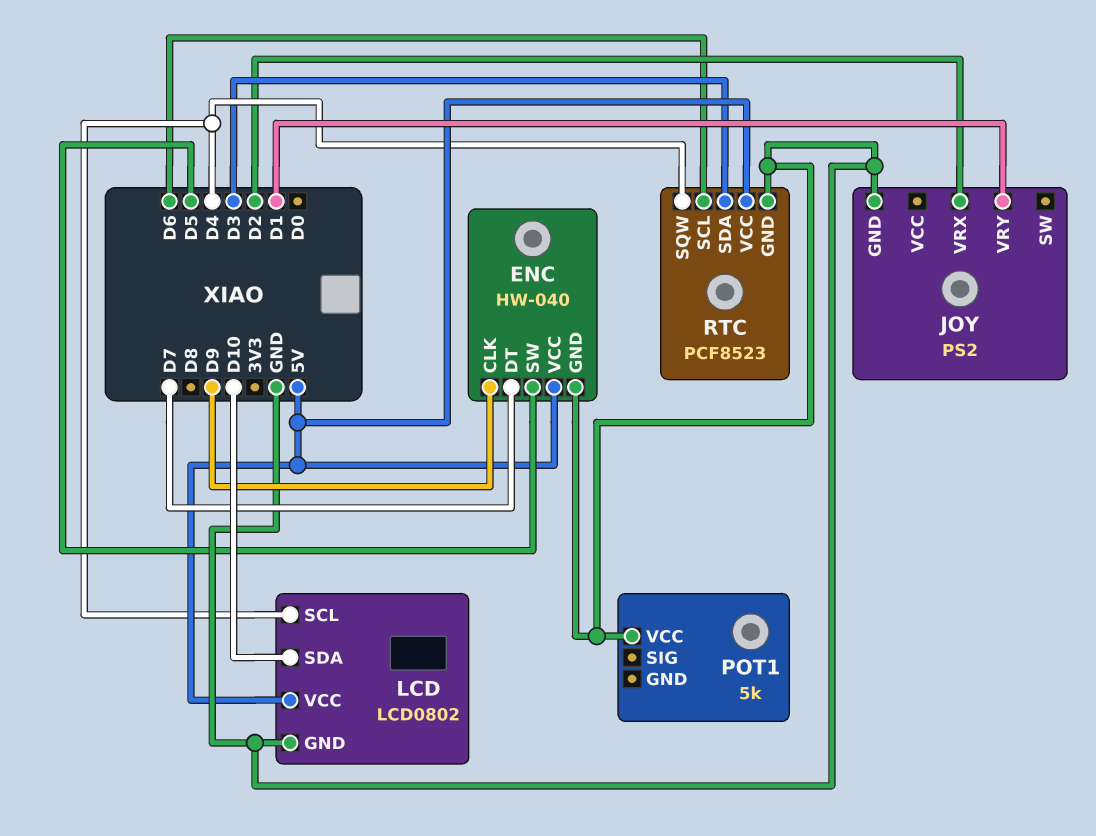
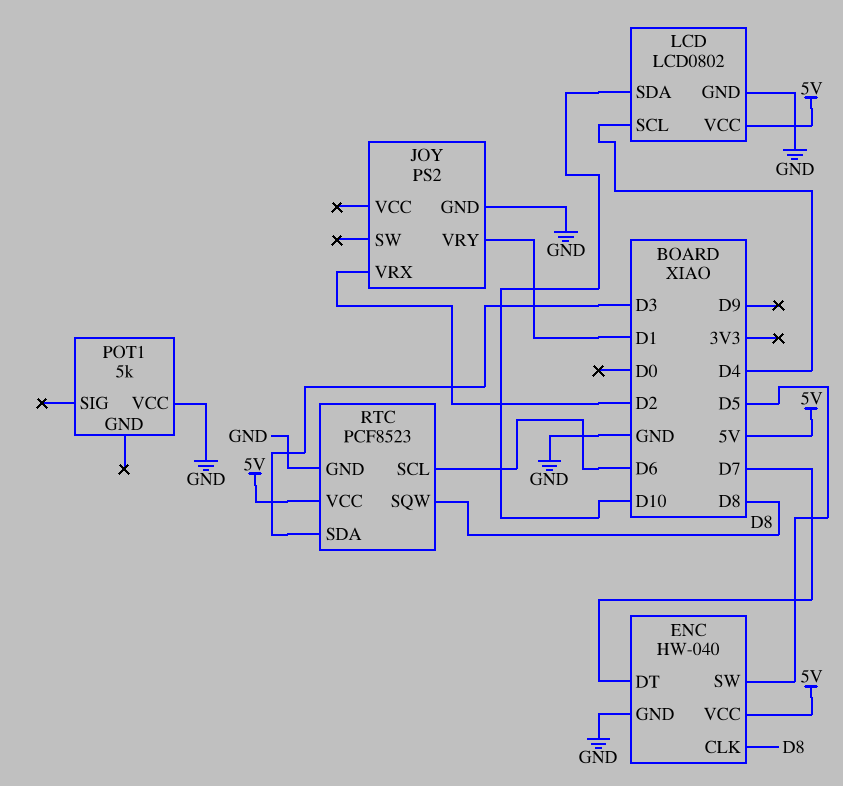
ENC pin CLK: D9 -> D8
RTC pin SQW: D4 -> D8

